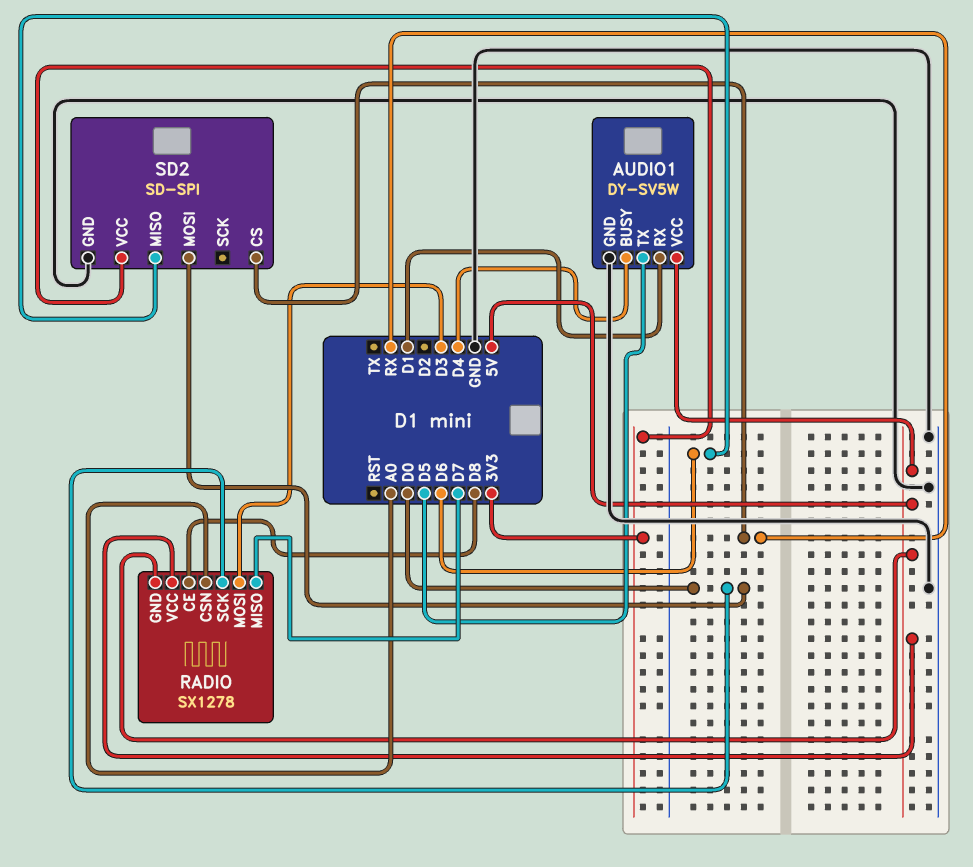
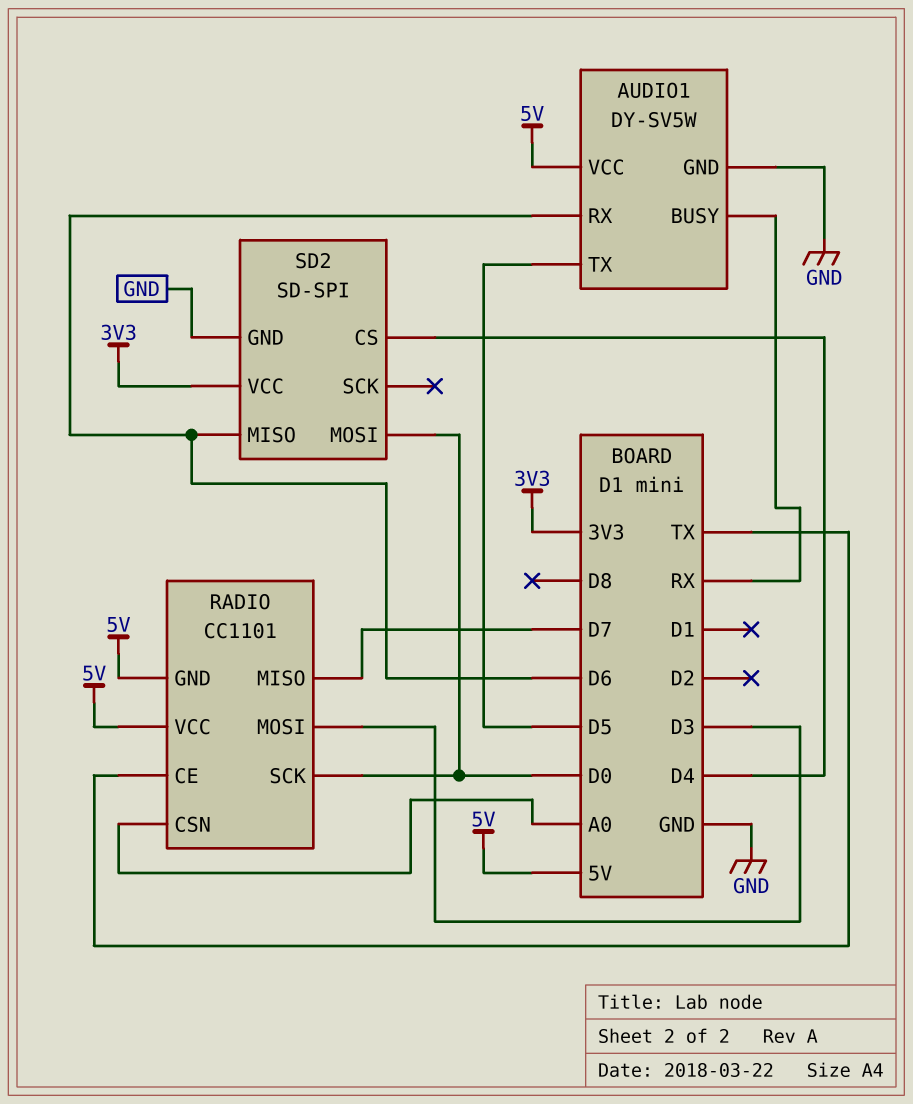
AUDIO1 pin BUSY: D4 -> RX
AUDIO1 pin RX: D1 -> D6
RADIO: SX1278 -> CC1101
RADIO pin CE: D8 -> TX
SD2 pin CS: RX -> D4

